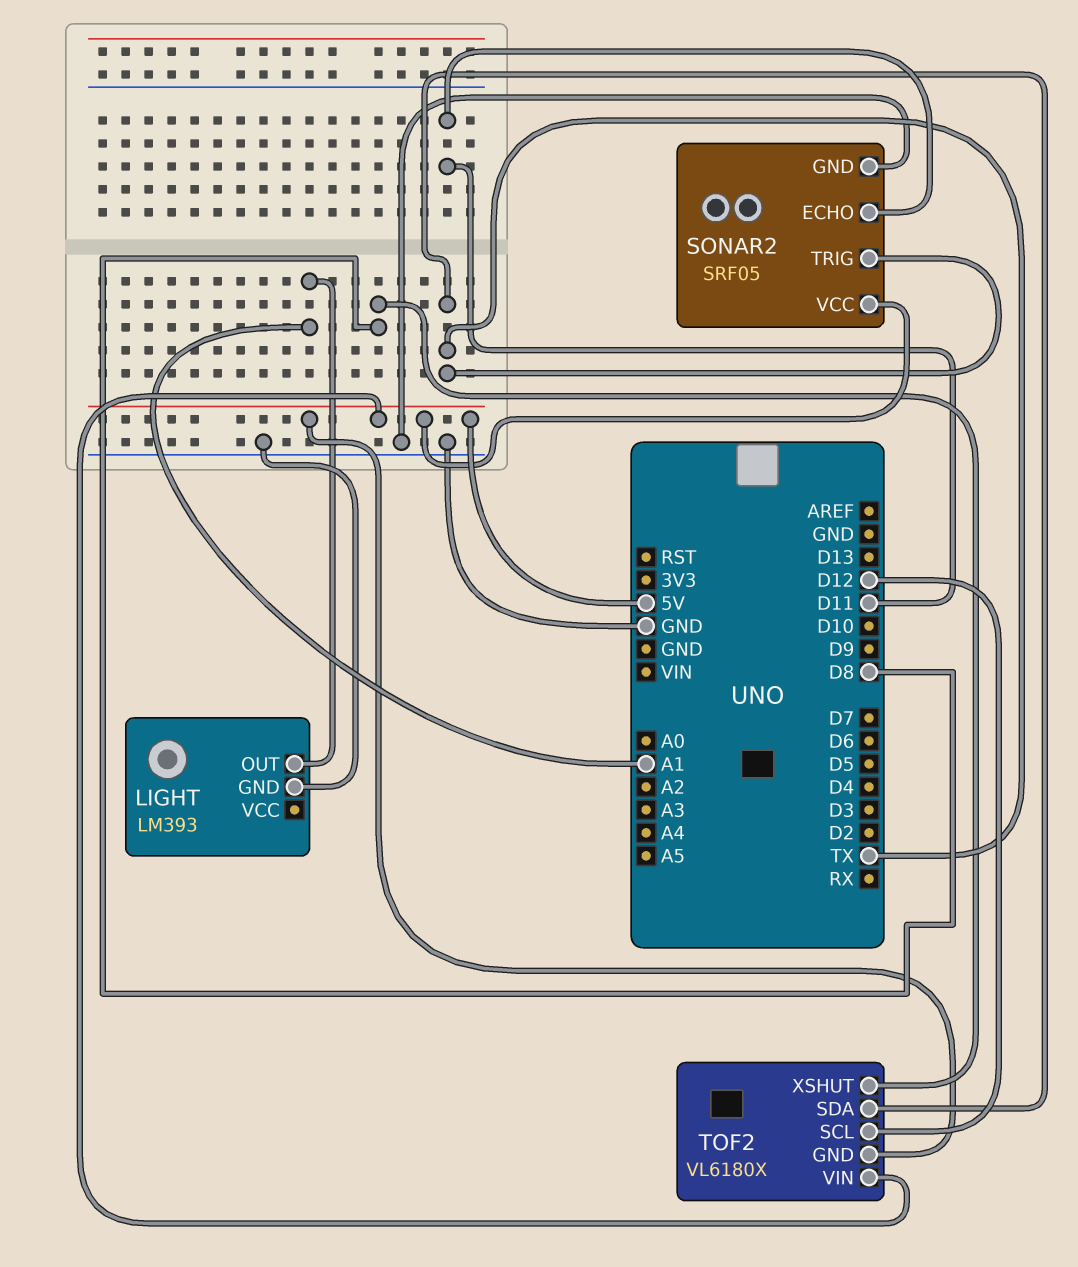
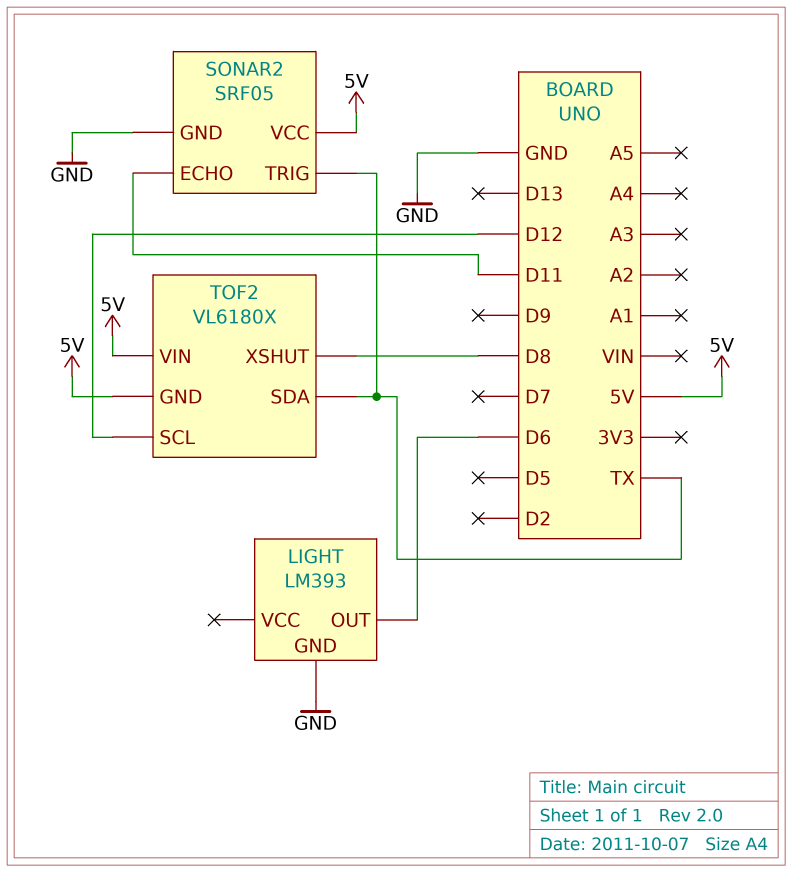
LIGHT pin OUT: A1 -> D6

